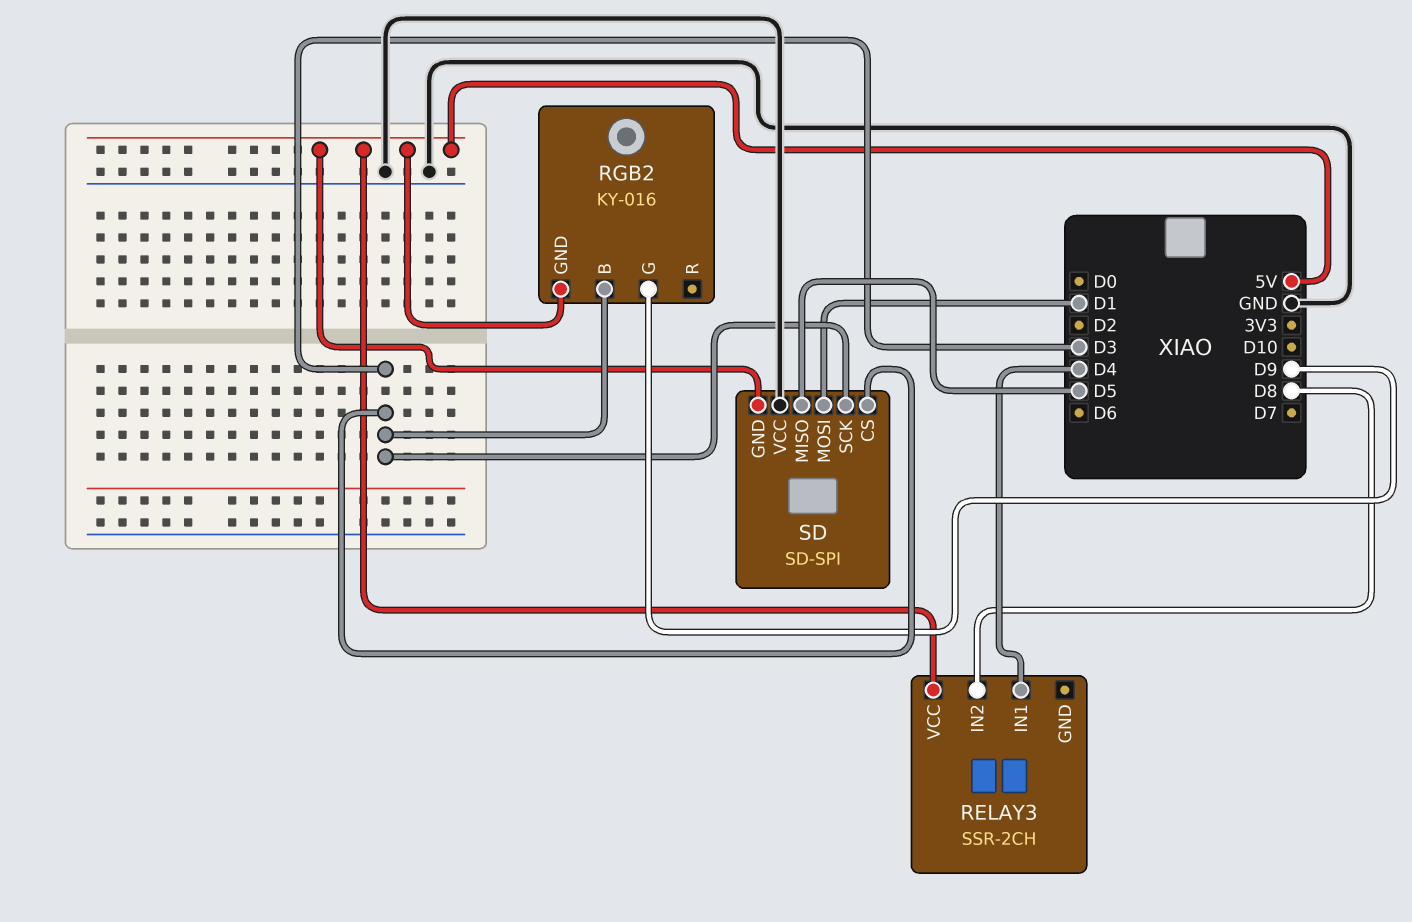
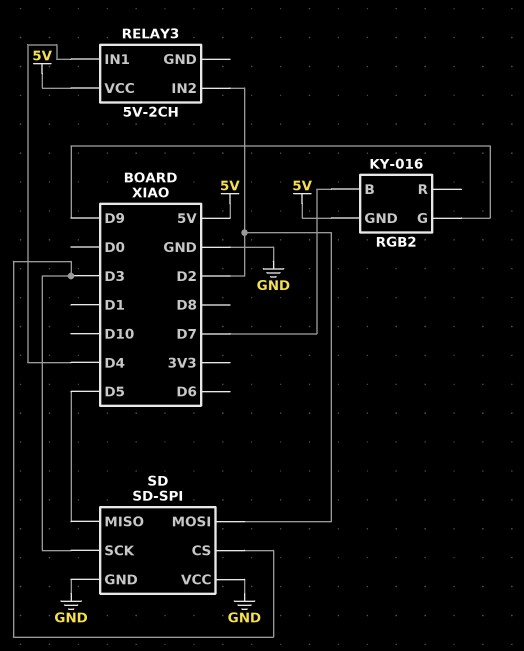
RELAY3: SSR-2CH -> 5V-2CH
RELAY3 pin IN2: D8 -> D2
RGB2 pin B: D3 -> D7
SD pin GND: 5V -> GND
SD pin MOSI: D1 -> D2

